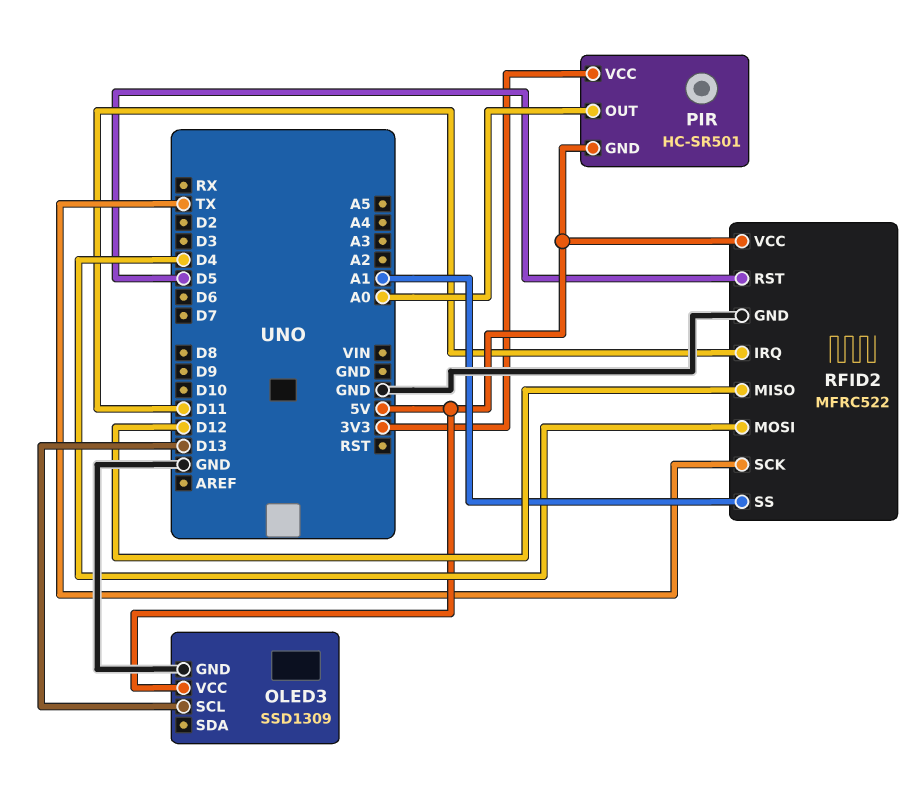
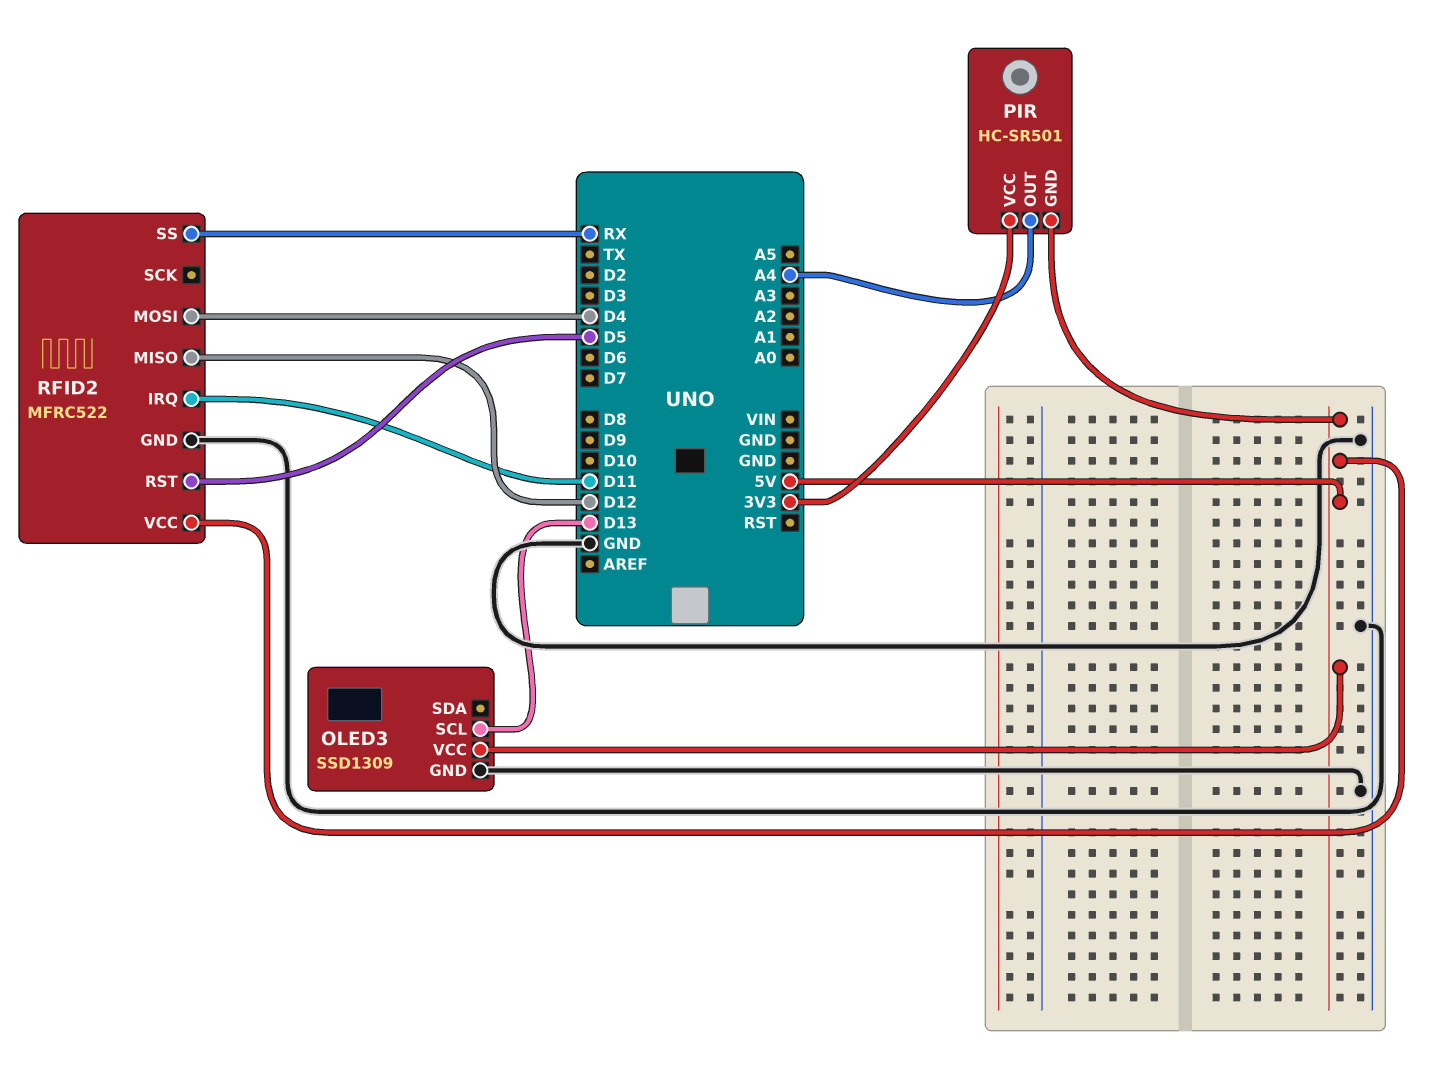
PIR pin OUT: A0 -> A4
RFID2 pin SCK: TX -> none
RFID2 pin SS: A1 -> RX

